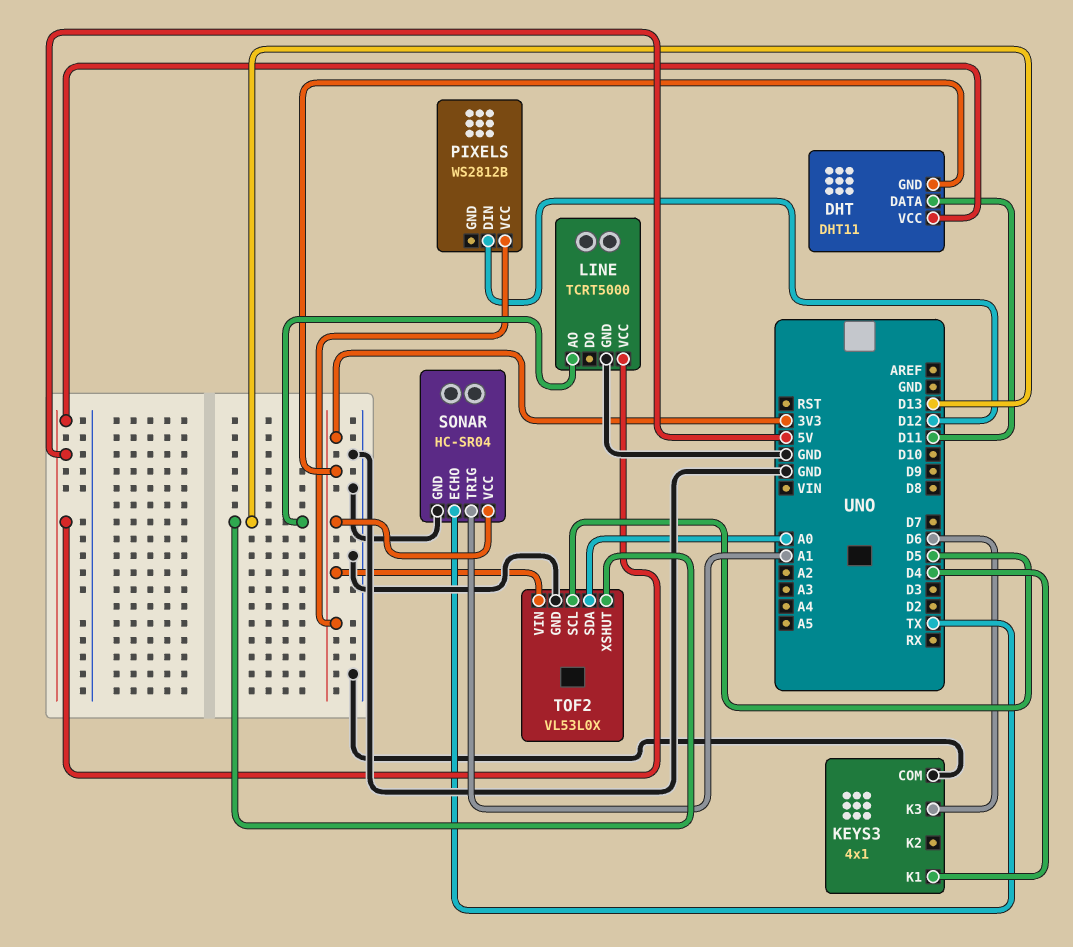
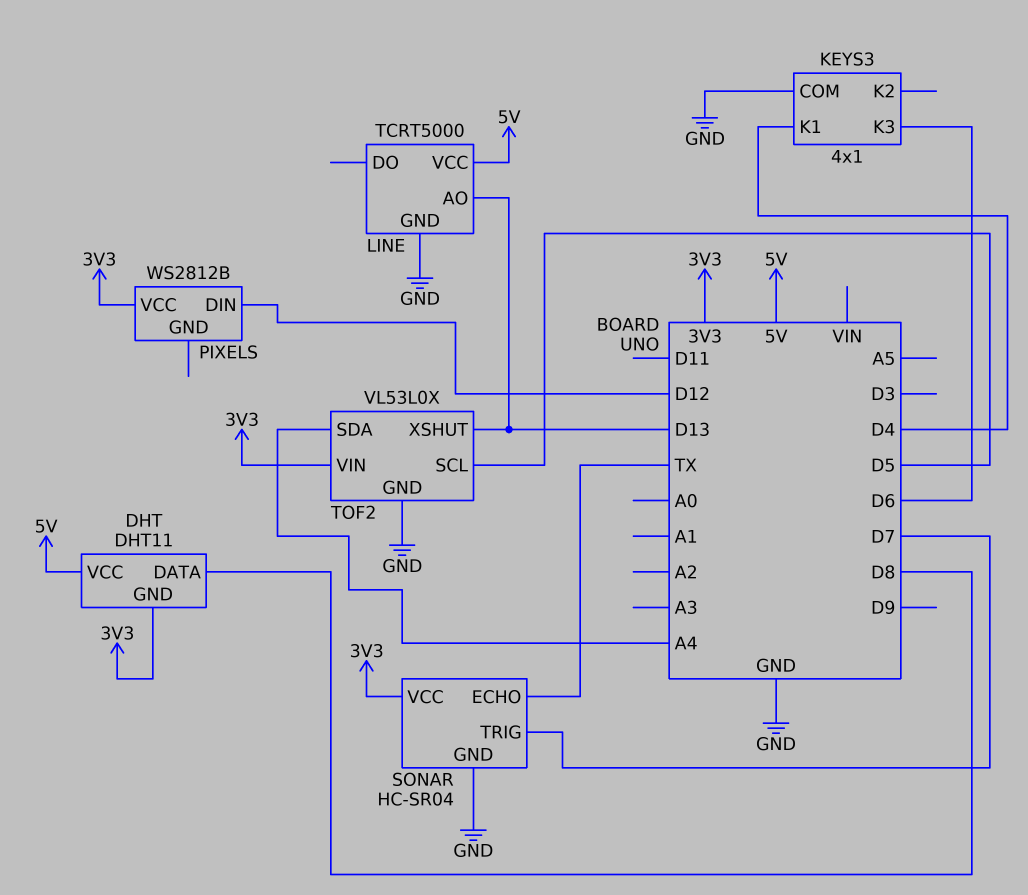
DHT pin DATA: D11 -> D8
SONAR pin TRIG: A1 -> D7
TOF2 pin SDA: A0 -> A4

